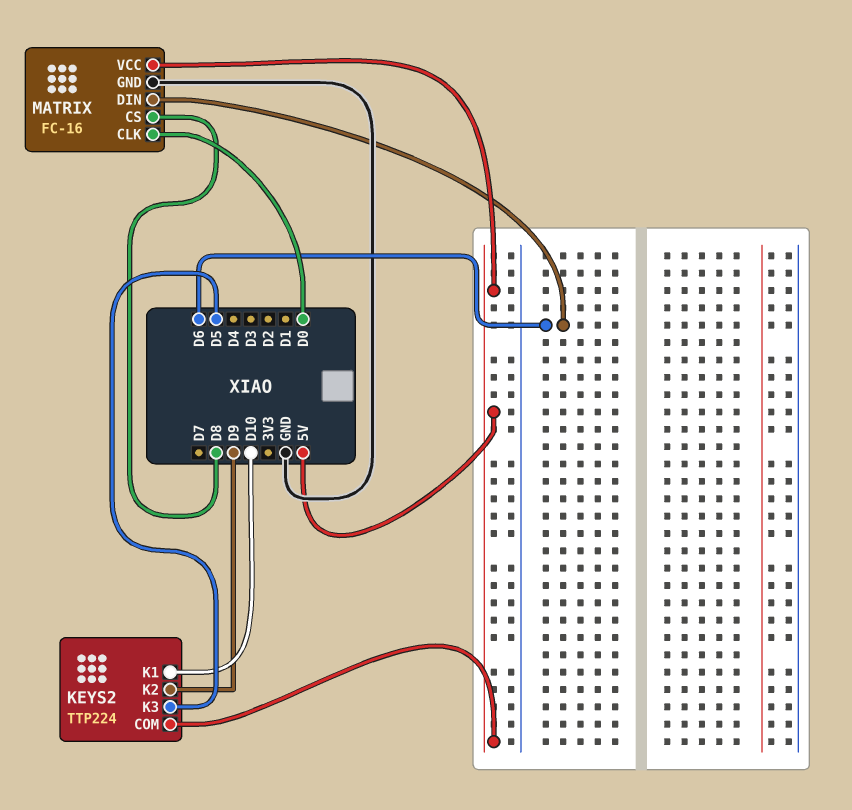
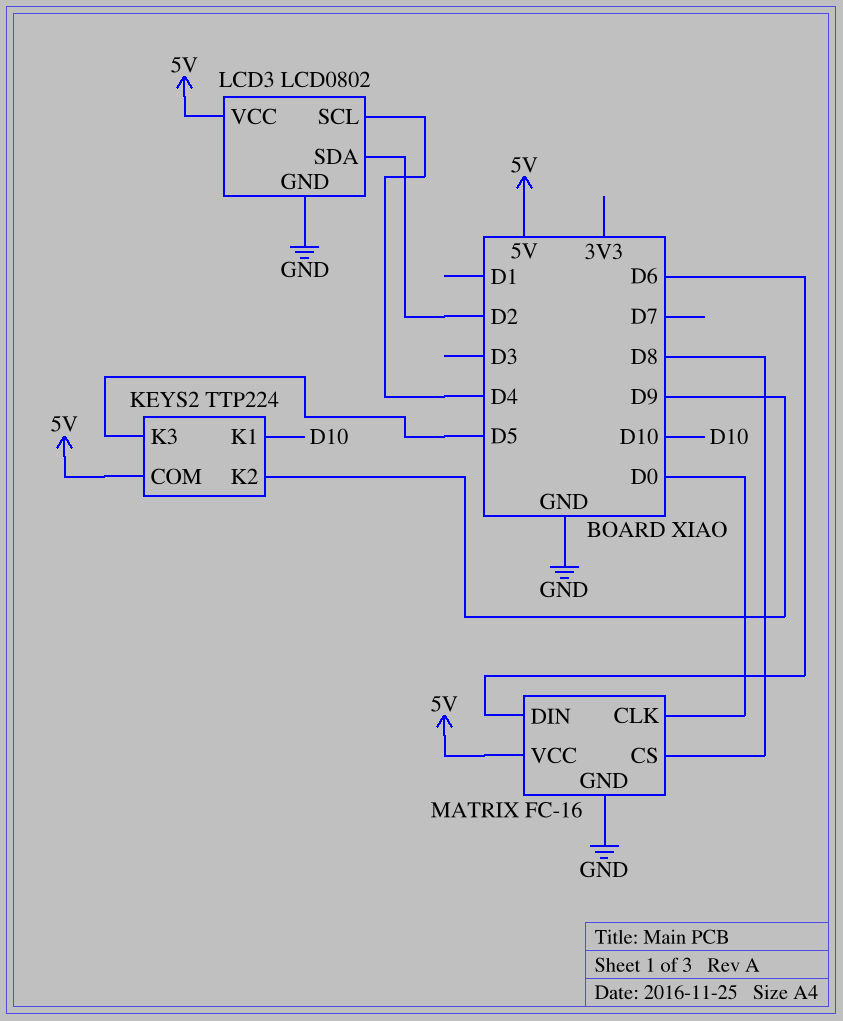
LCD3: none -> LCD0802
LCD3 pin GND: none -> GND
LCD3 pin SCL: none -> D4
LCD3 pin SDA: none -> D2
LCD3 pin VCC: none -> 5V

